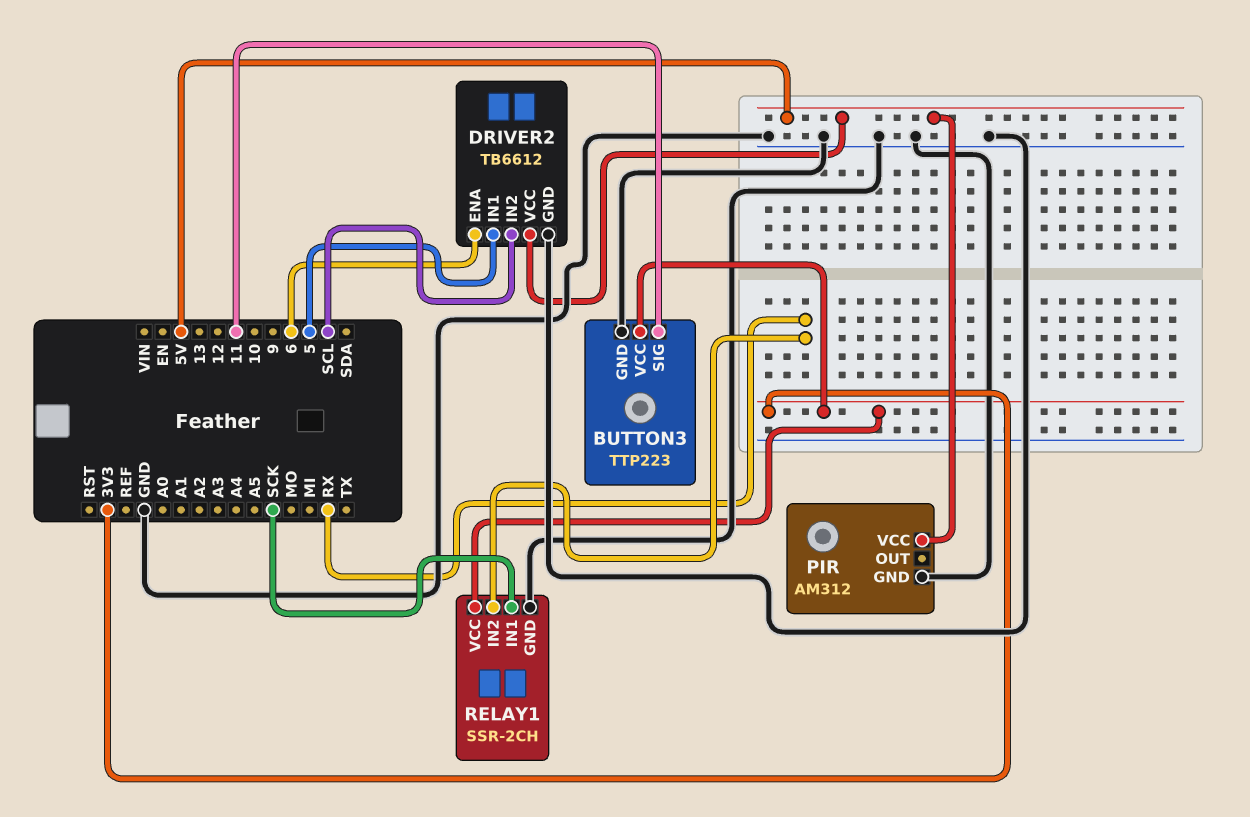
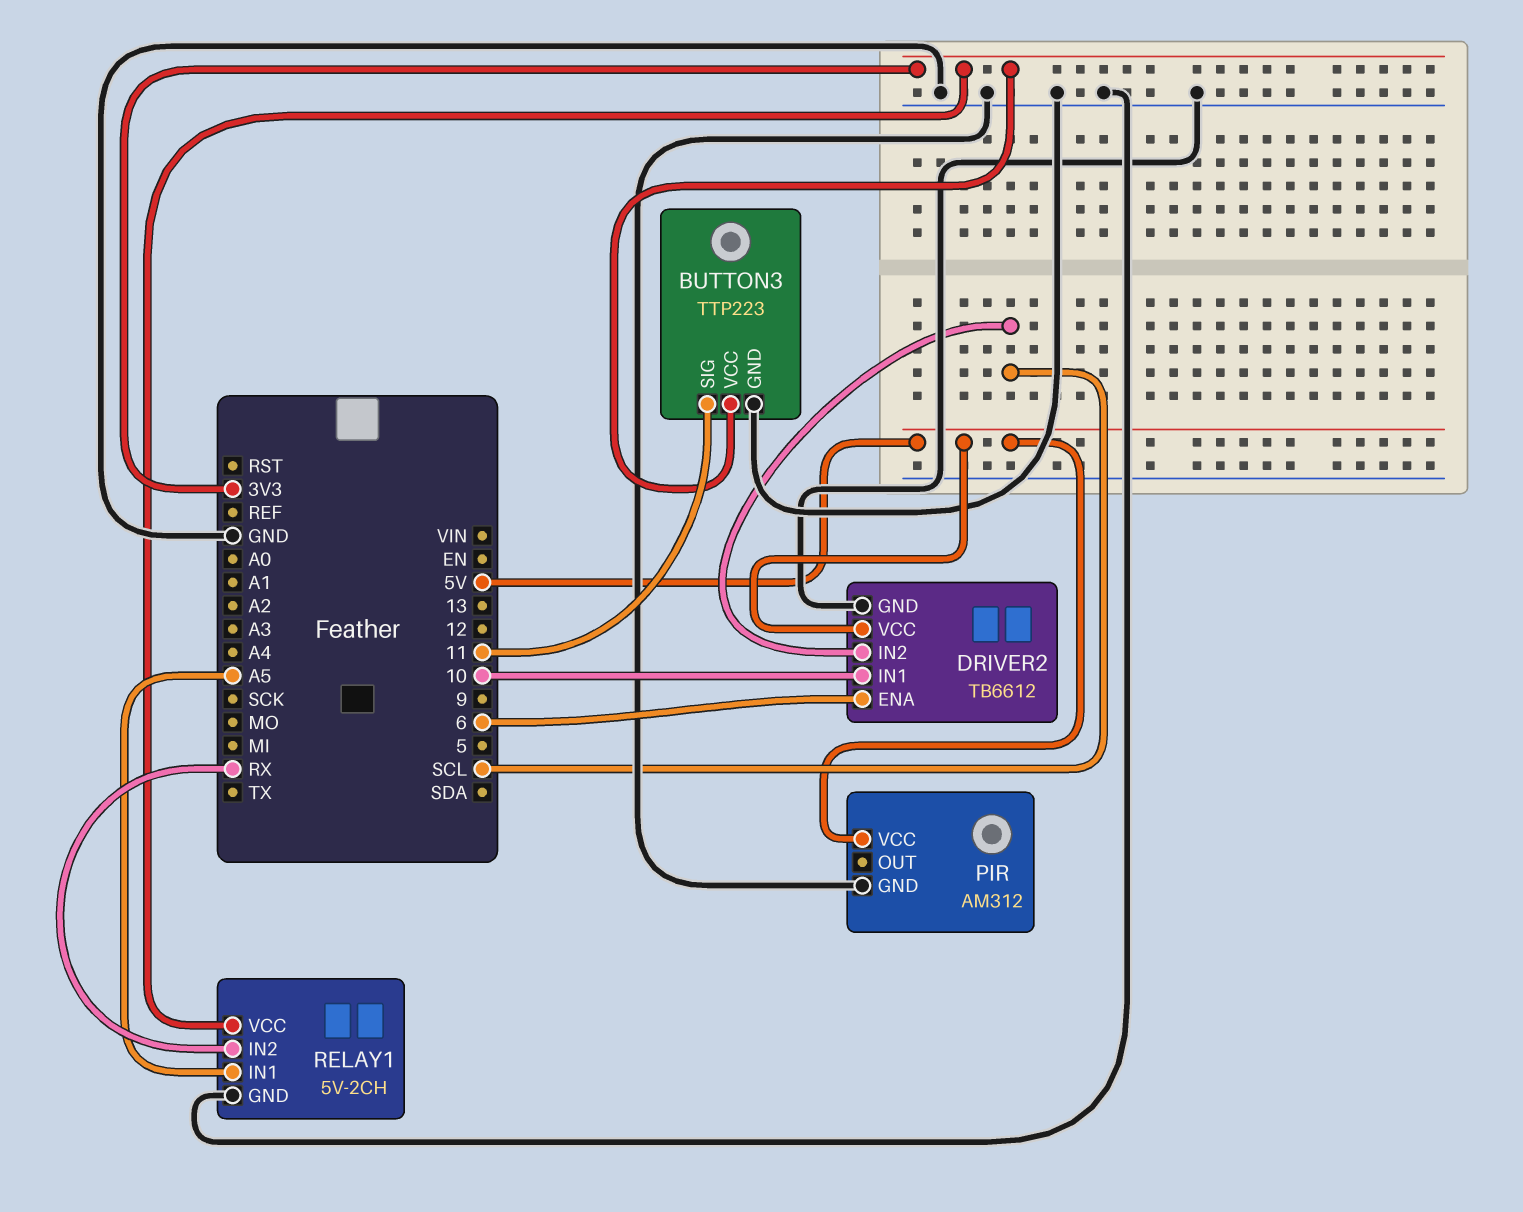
DRIVER2 pin IN1: 5 -> 10
RELAY1: SSR-2CH -> 5V-2CH
RELAY1 pin IN1: SCK -> A5

